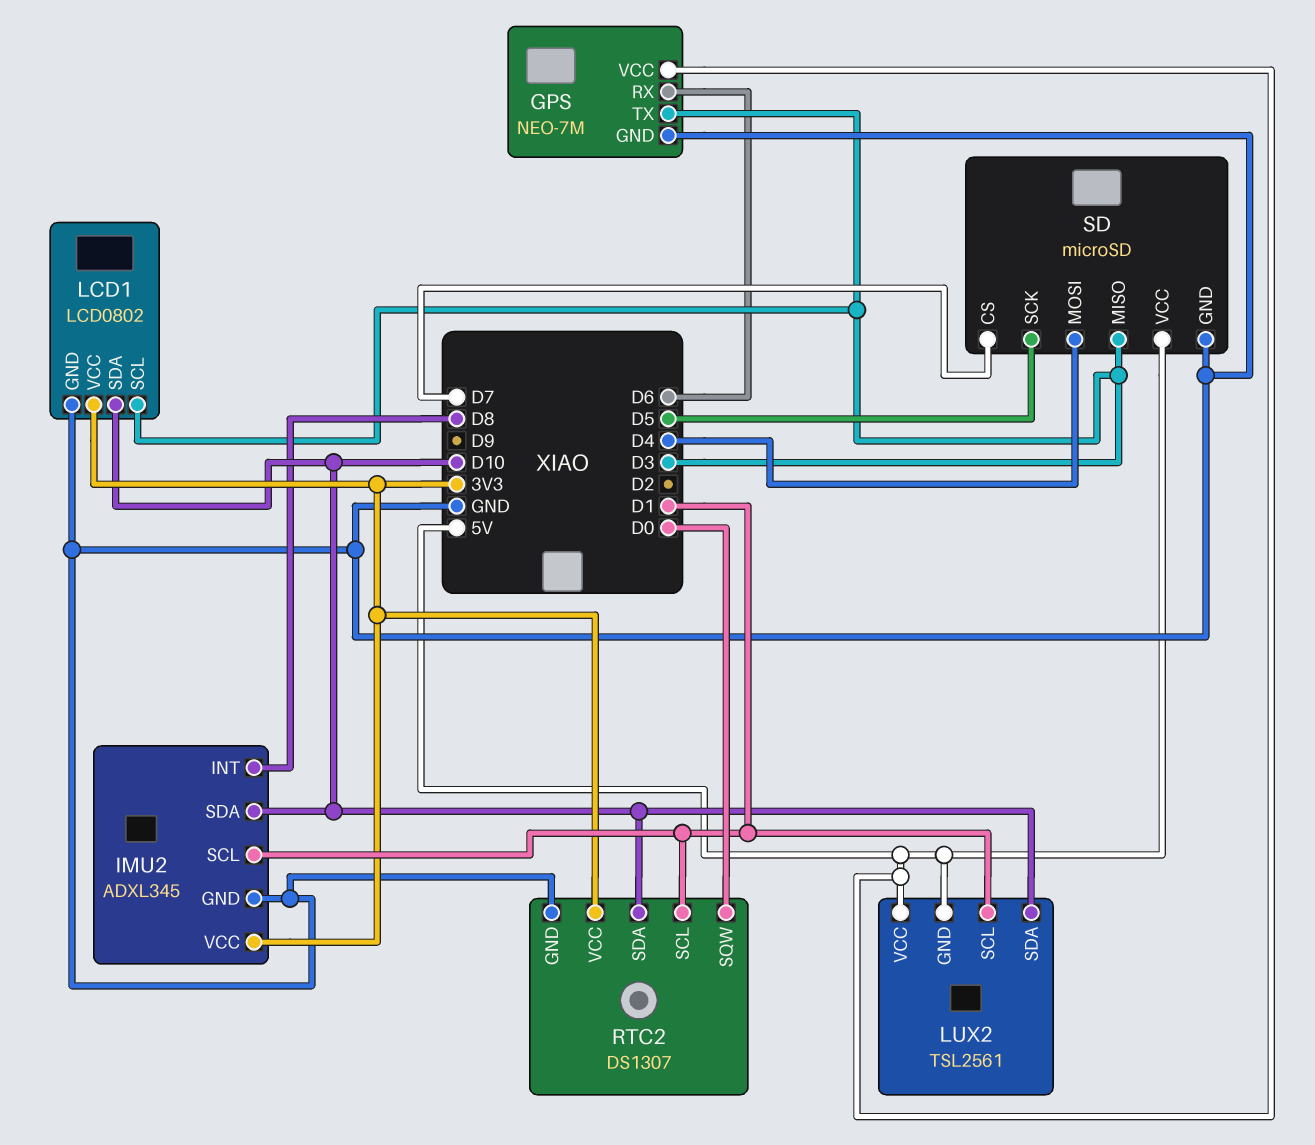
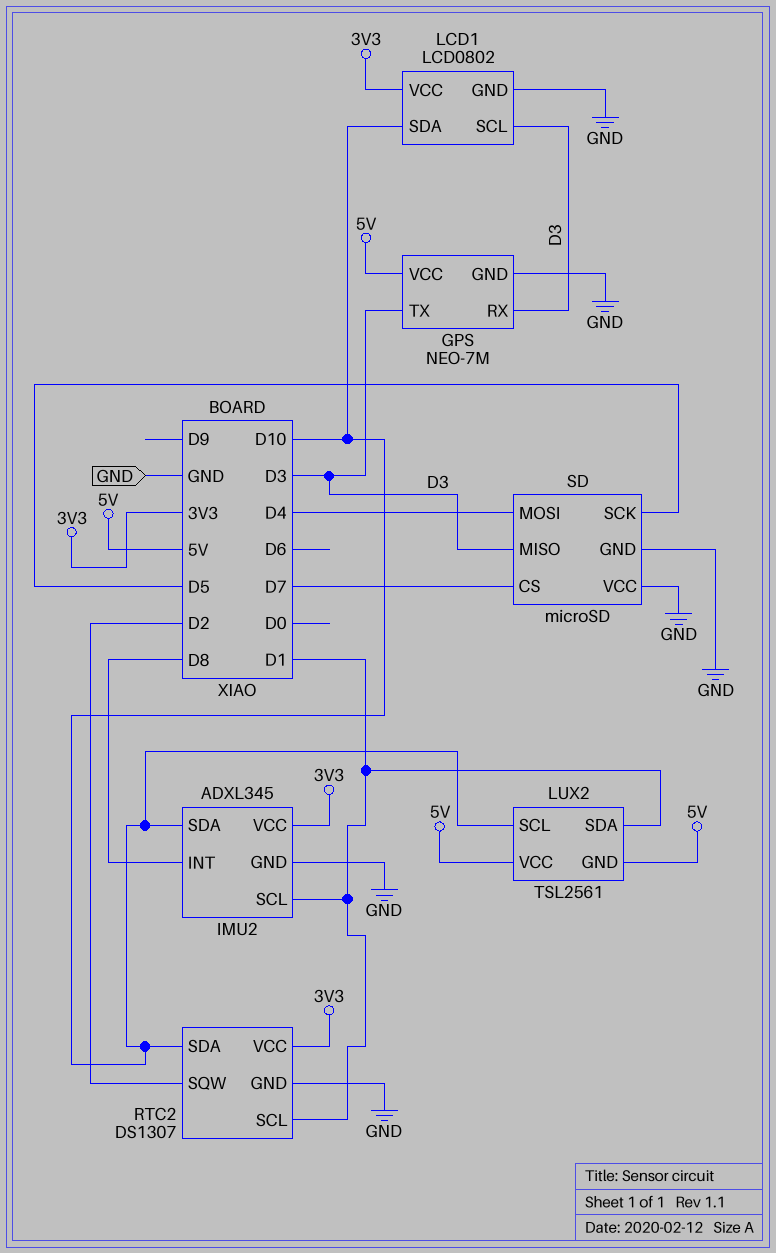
GPS pin RX: D6 -> D3
LUX2 pin SCL: D1 -> D10
LUX2 pin SDA: D10 -> D1
RTC2 pin SQW: D0 -> D2
SD pin VCC: 5V -> GND

